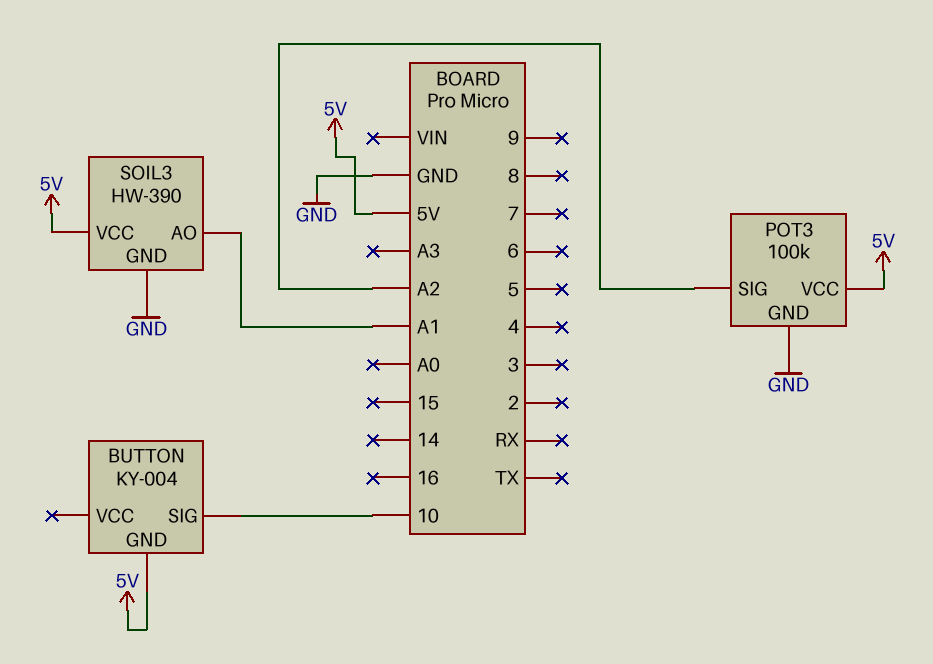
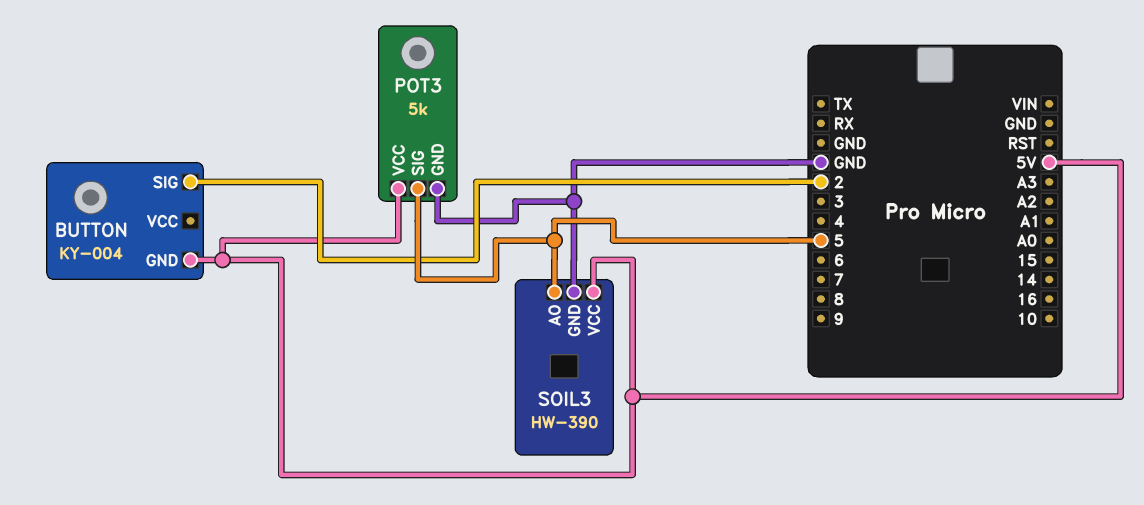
BUTTON pin SIG: 10 -> 2
POT3: 100k -> 5k
POT3 pin SIG: A2 -> 5
SOIL3 pin AO: A1 -> 5

